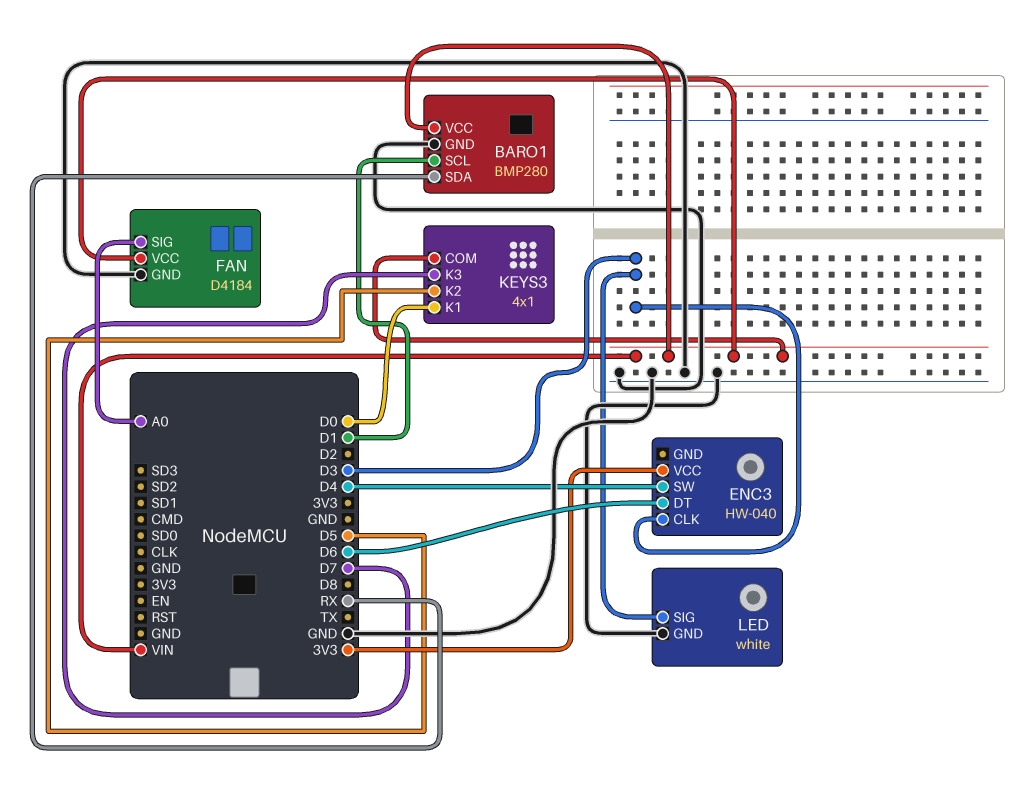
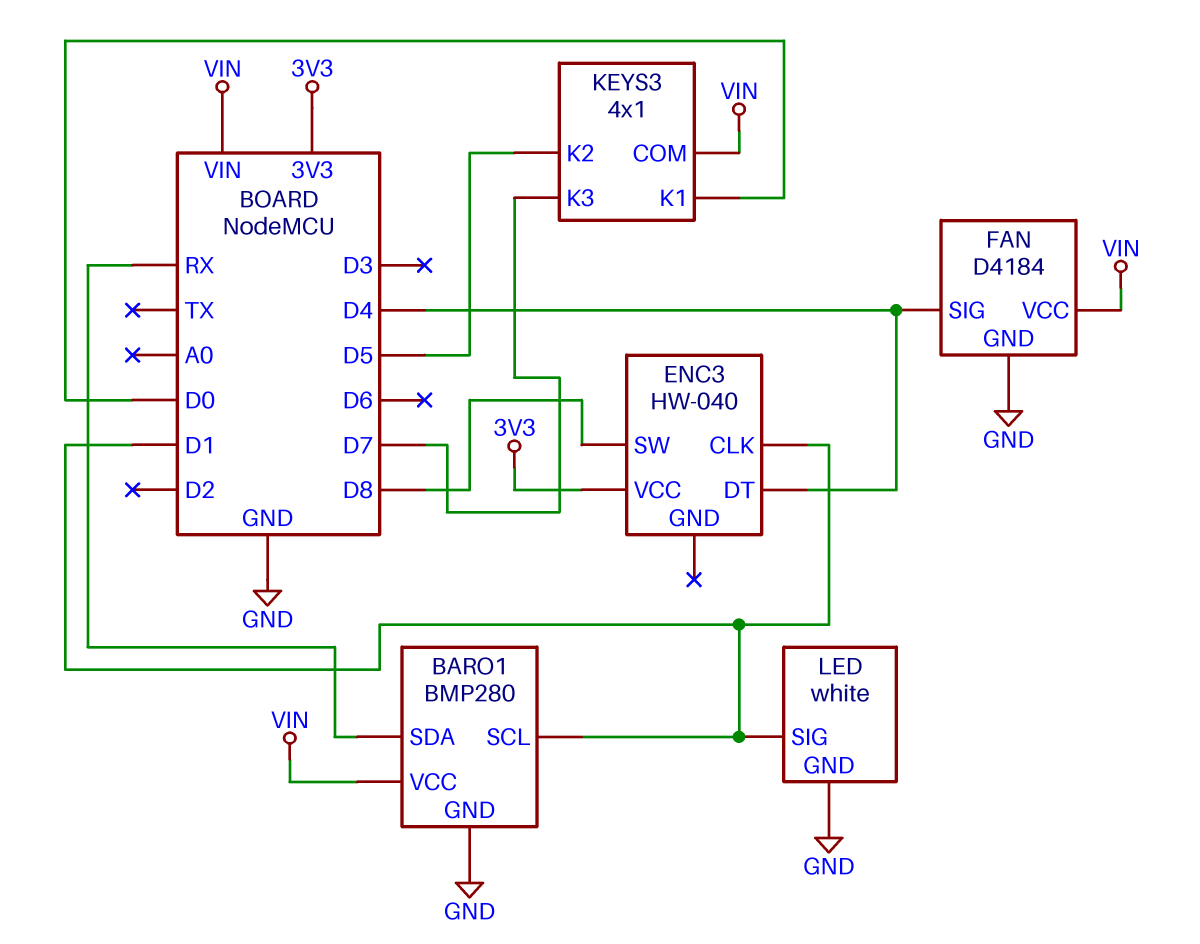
ENC3 pin CLK: D3 -> D1
ENC3 pin DT: D6 -> D4
ENC3 pin SW: D4 -> D8
FAN pin SIG: A0 -> D4
LED pin SIG: D3 -> D1

